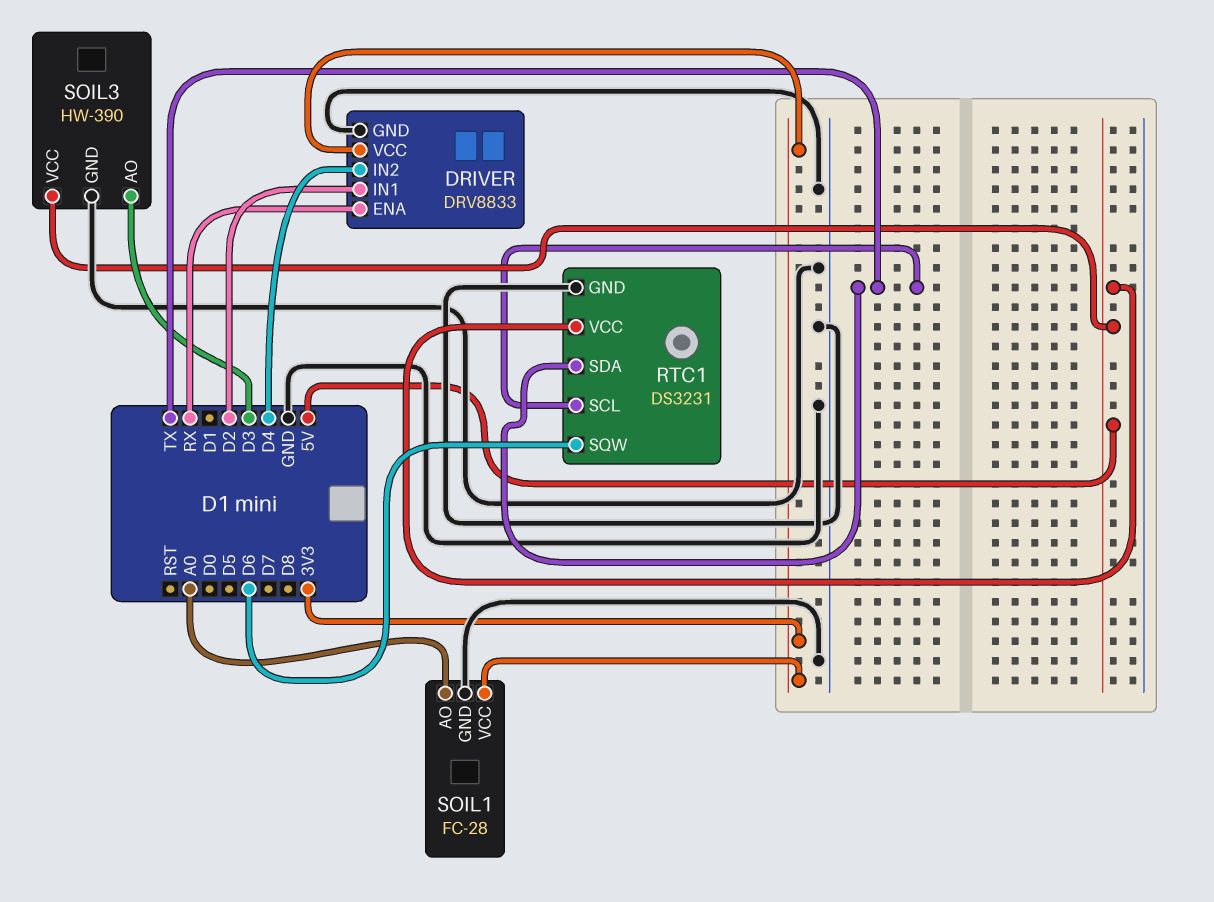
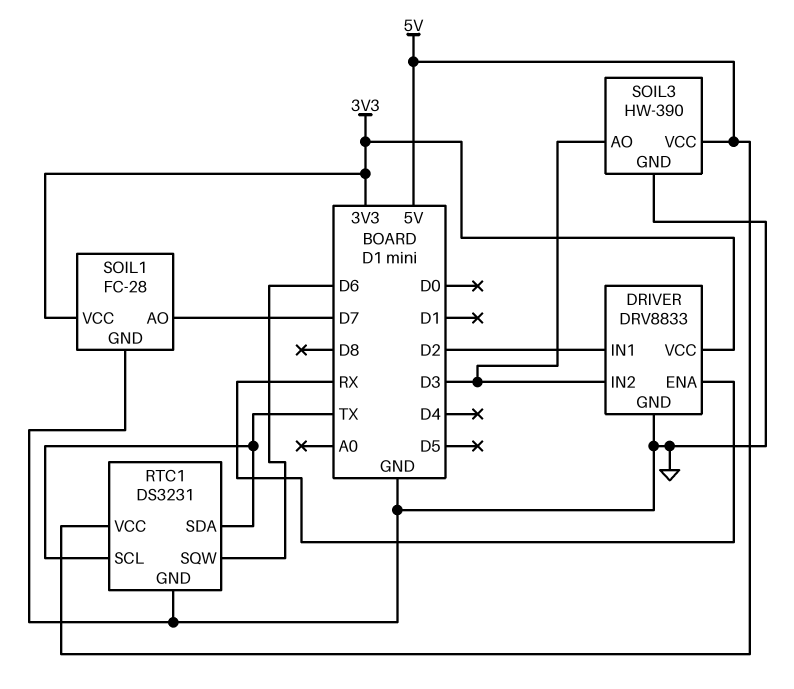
DRIVER pin IN2: D4 -> D3
SOIL1 pin AO: A0 -> D7

